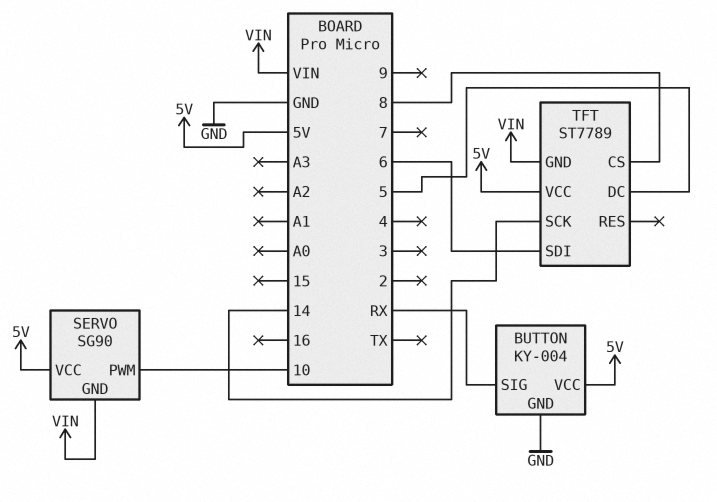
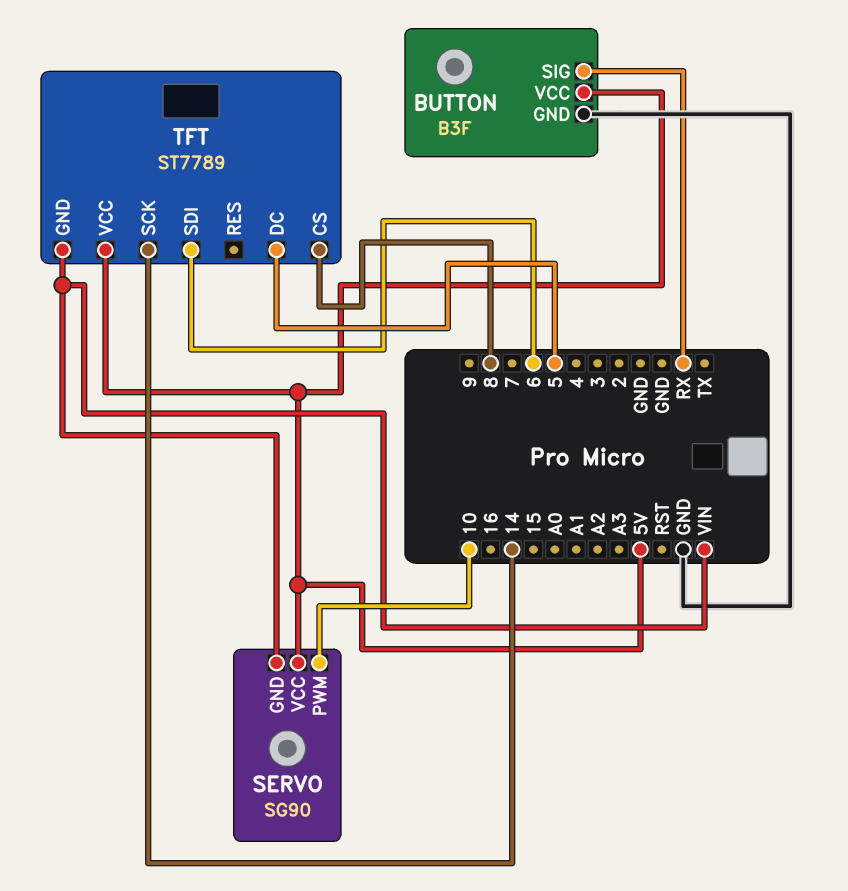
BUTTON: KY-004 -> B3F

